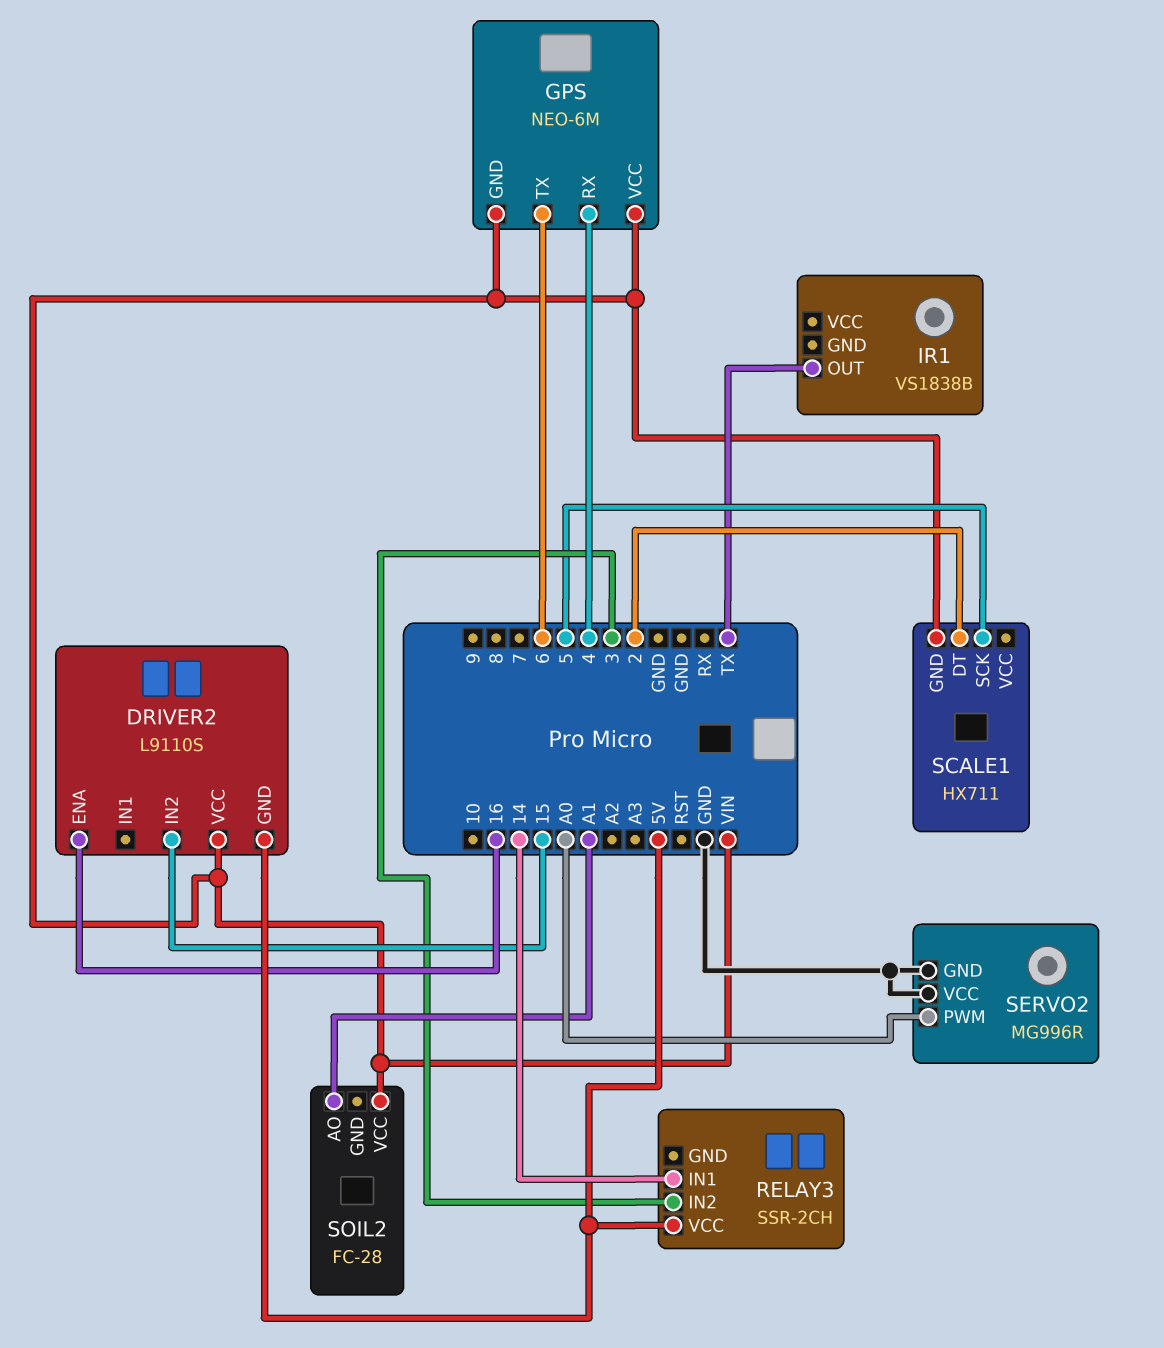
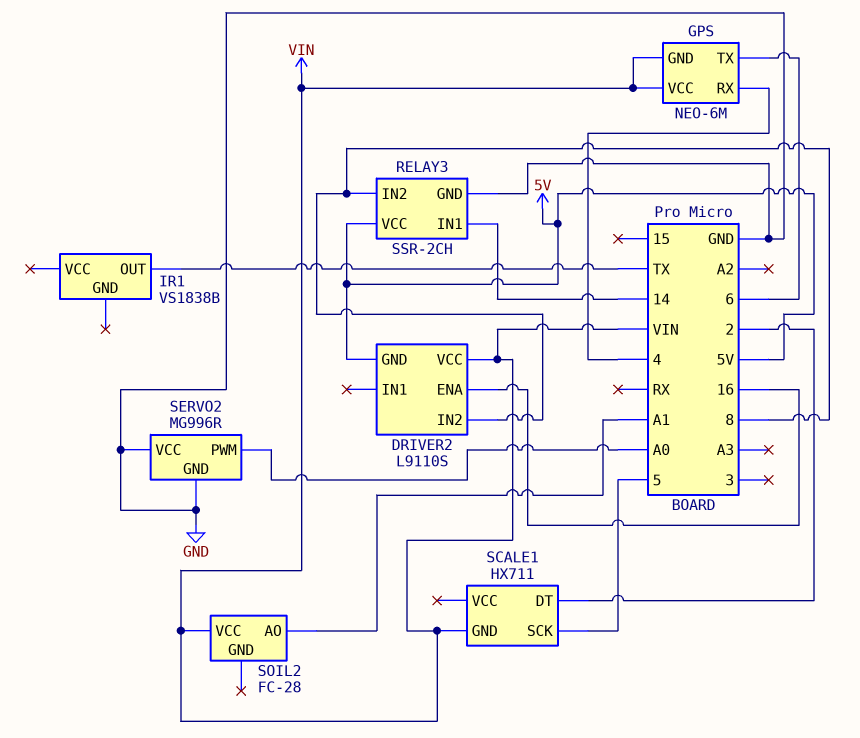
DRIVER2 pin IN2: 15 -> 8
RELAY3 pin GND: none -> GND
RELAY3 pin IN2: 3 -> 8

